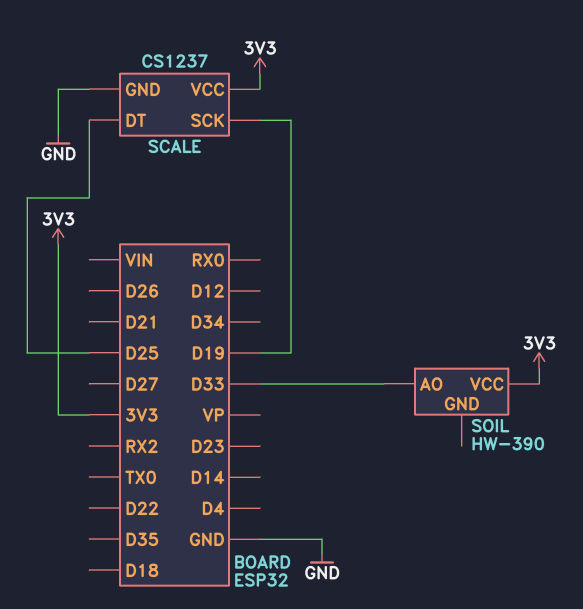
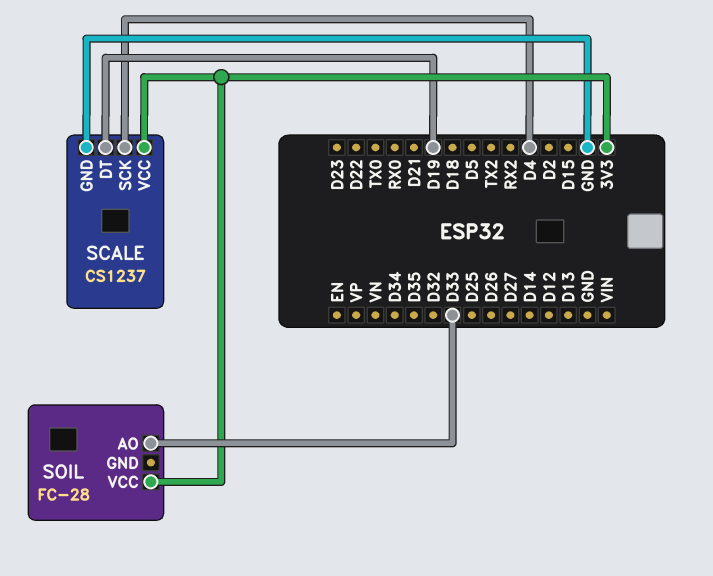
SCALE pin DT: D25 -> D19
SCALE pin SCK: D19 -> D4
SOIL: HW-390 -> FC-28

